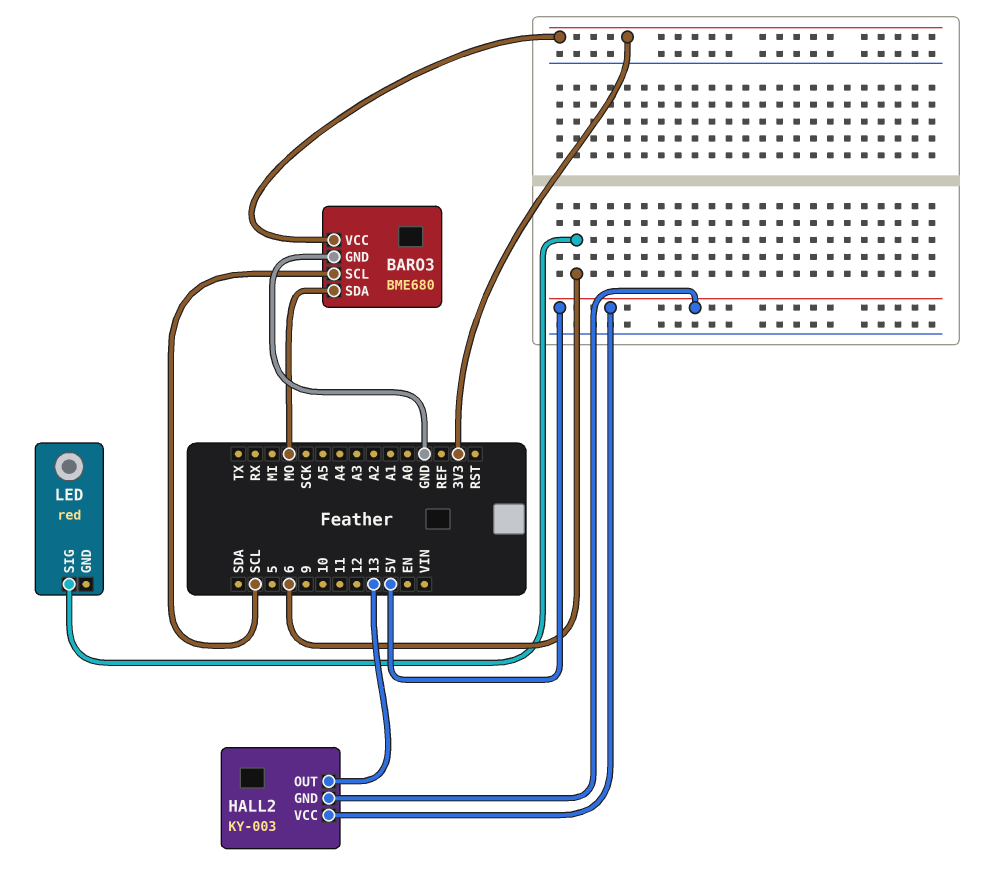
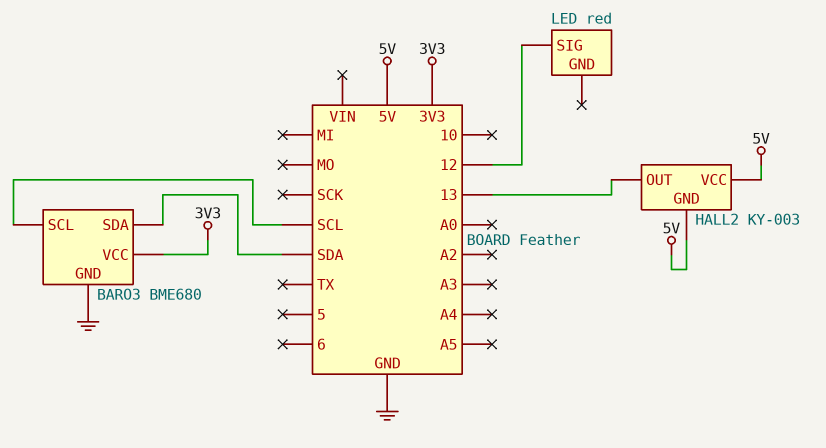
BARO3 pin SDA: MO -> SDA
LED pin SIG: 6 -> 12

